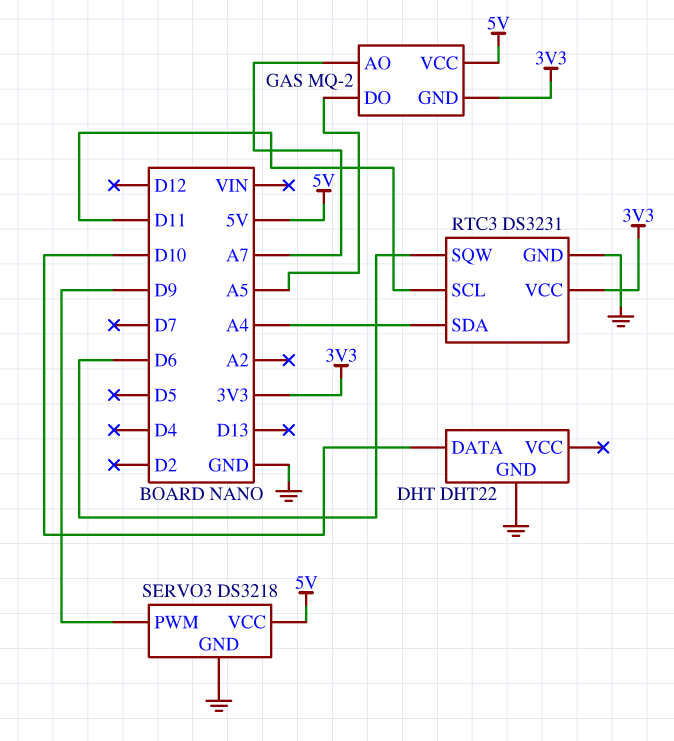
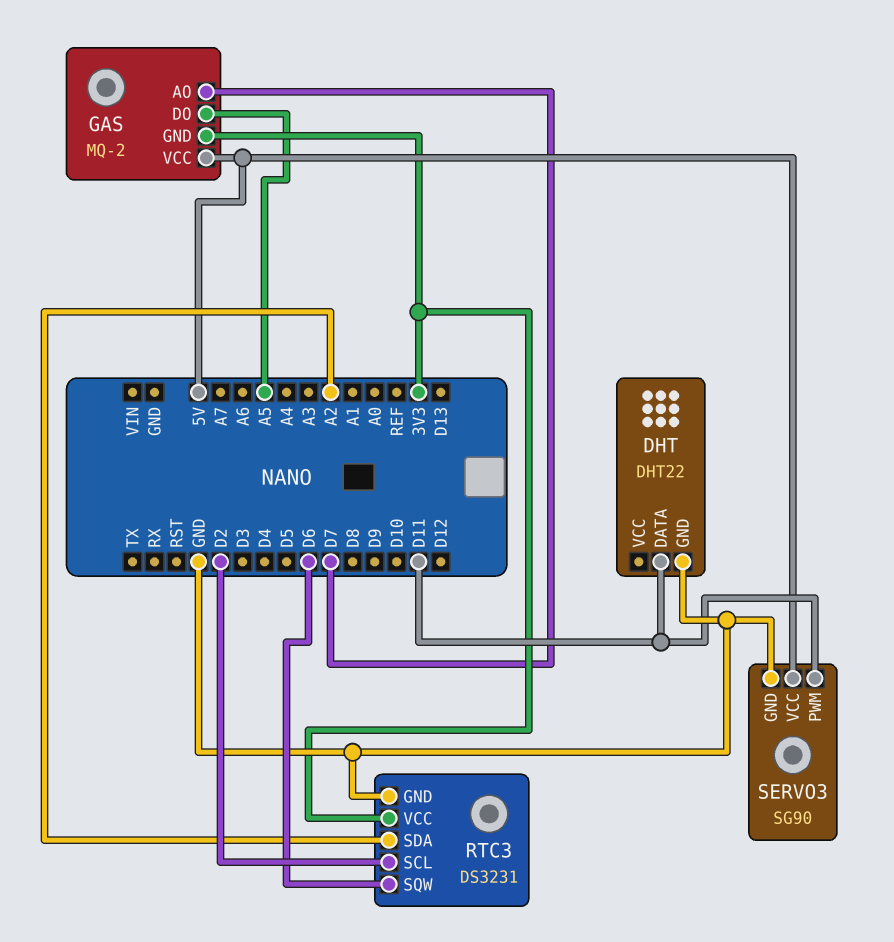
DHT pin DATA: D10 -> D11
GAS pin AO: A7 -> D7
RTC3 pin SCL: D11 -> D2
RTC3 pin SDA: A4 -> A2
SERVO3: DS3218 -> SG90
SERVO3 pin PWM: D9 -> D11

